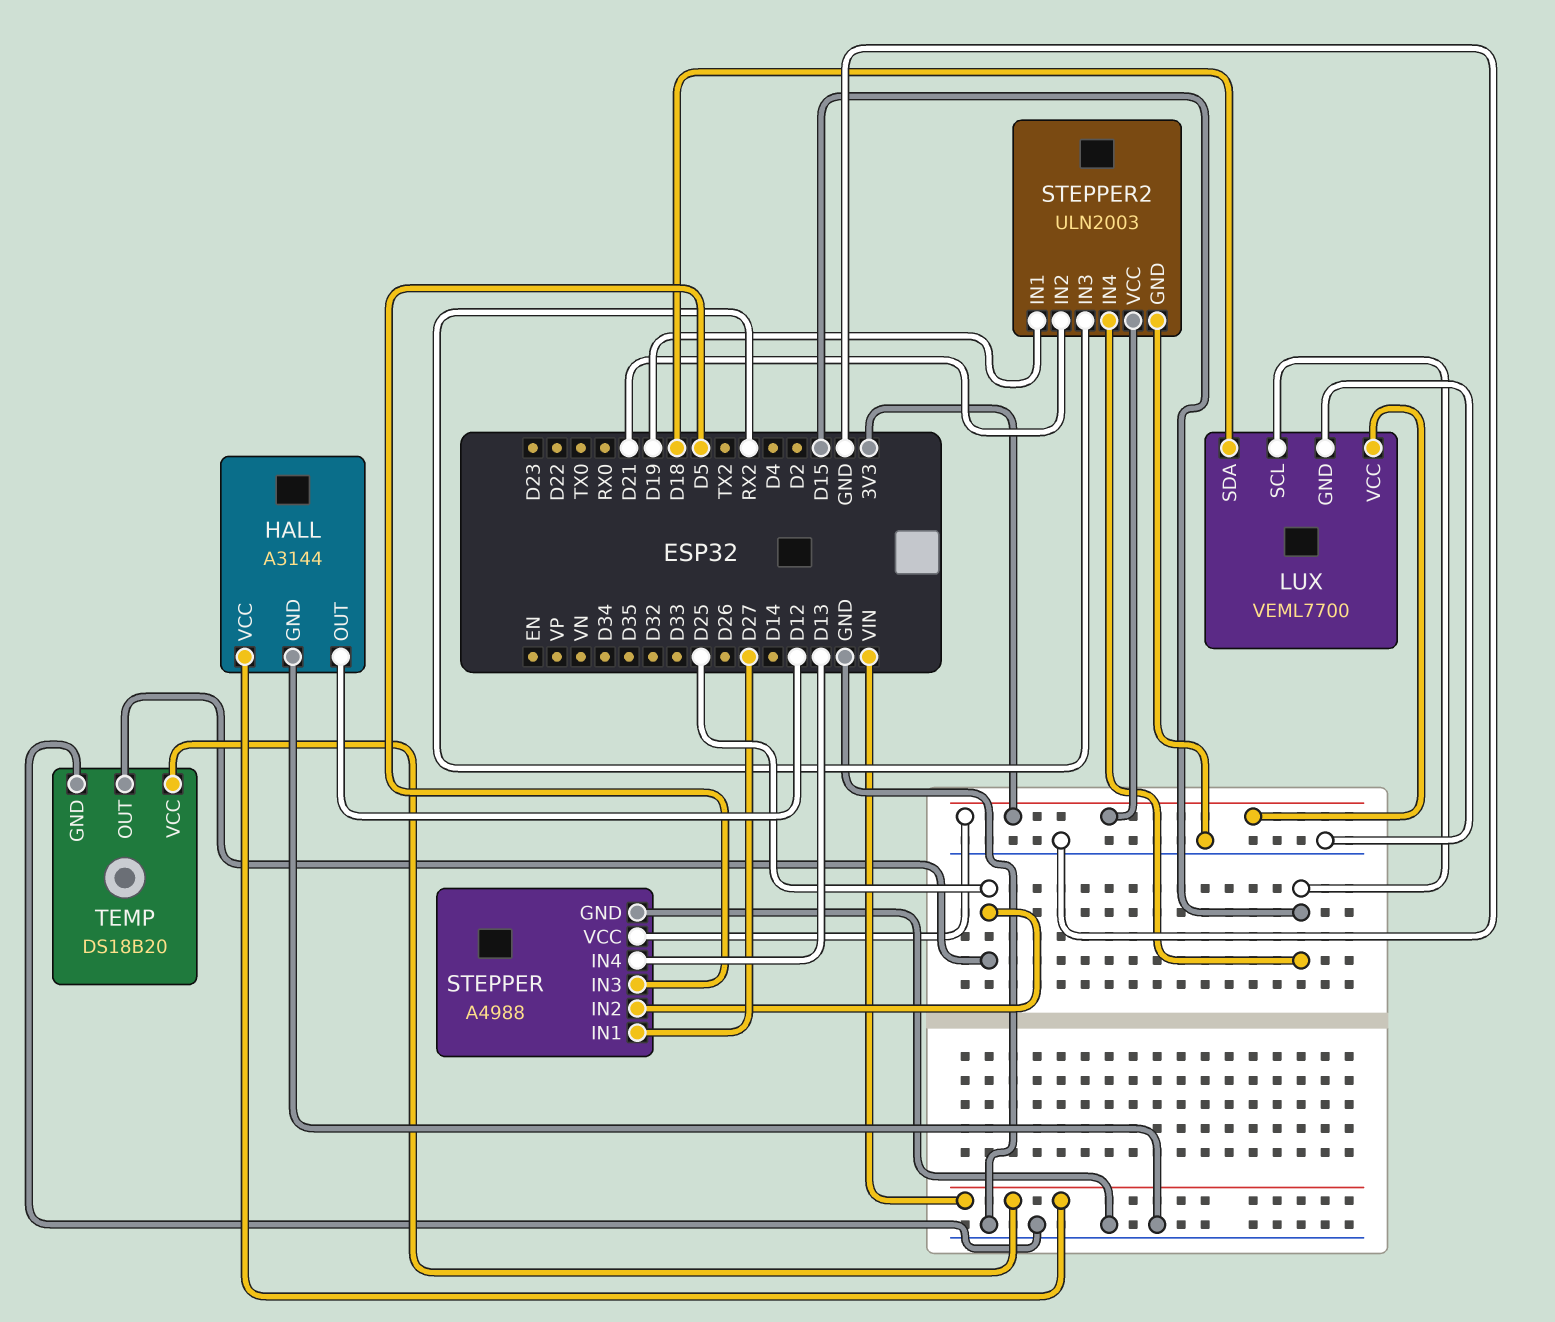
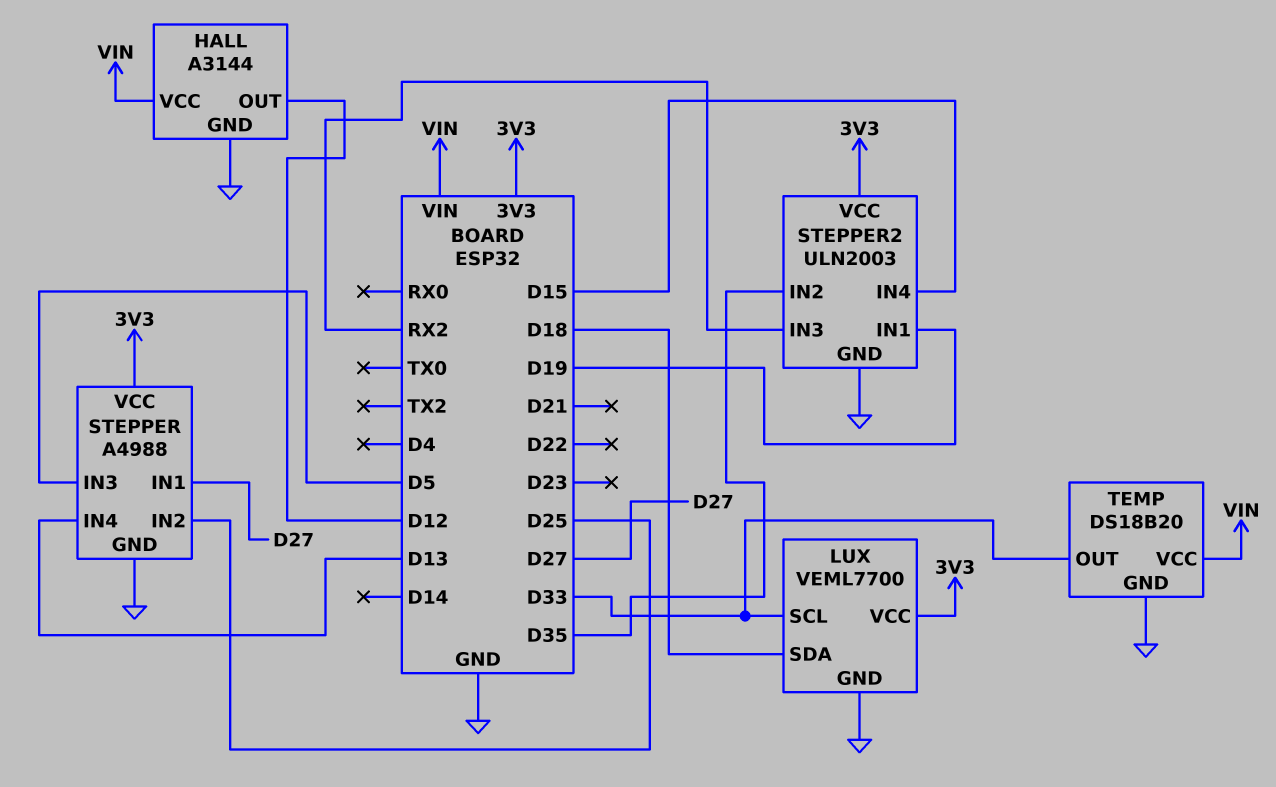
LUX pin SCL: D15 -> D33
STEPPER2 pin IN2: D21 -> D35
TEMP pin OUT: D25 -> D33

